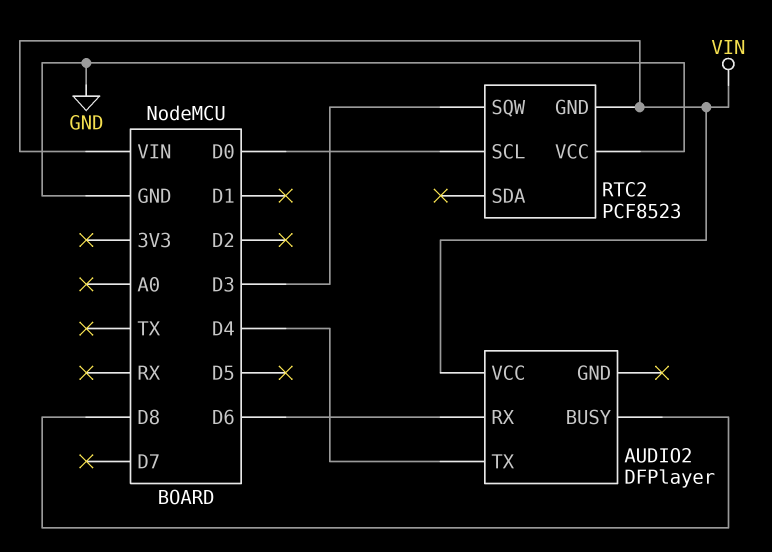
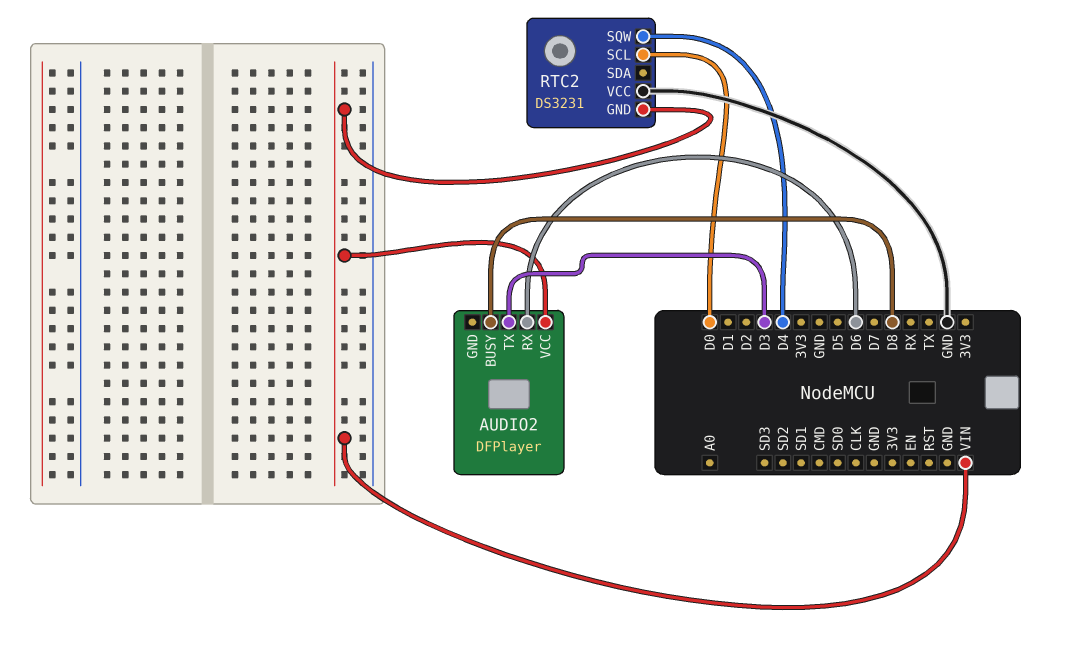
AUDIO2 pin TX: D4 -> D3
RTC2: PCF8523 -> DS3231
RTC2 pin SQW: D3 -> D4

